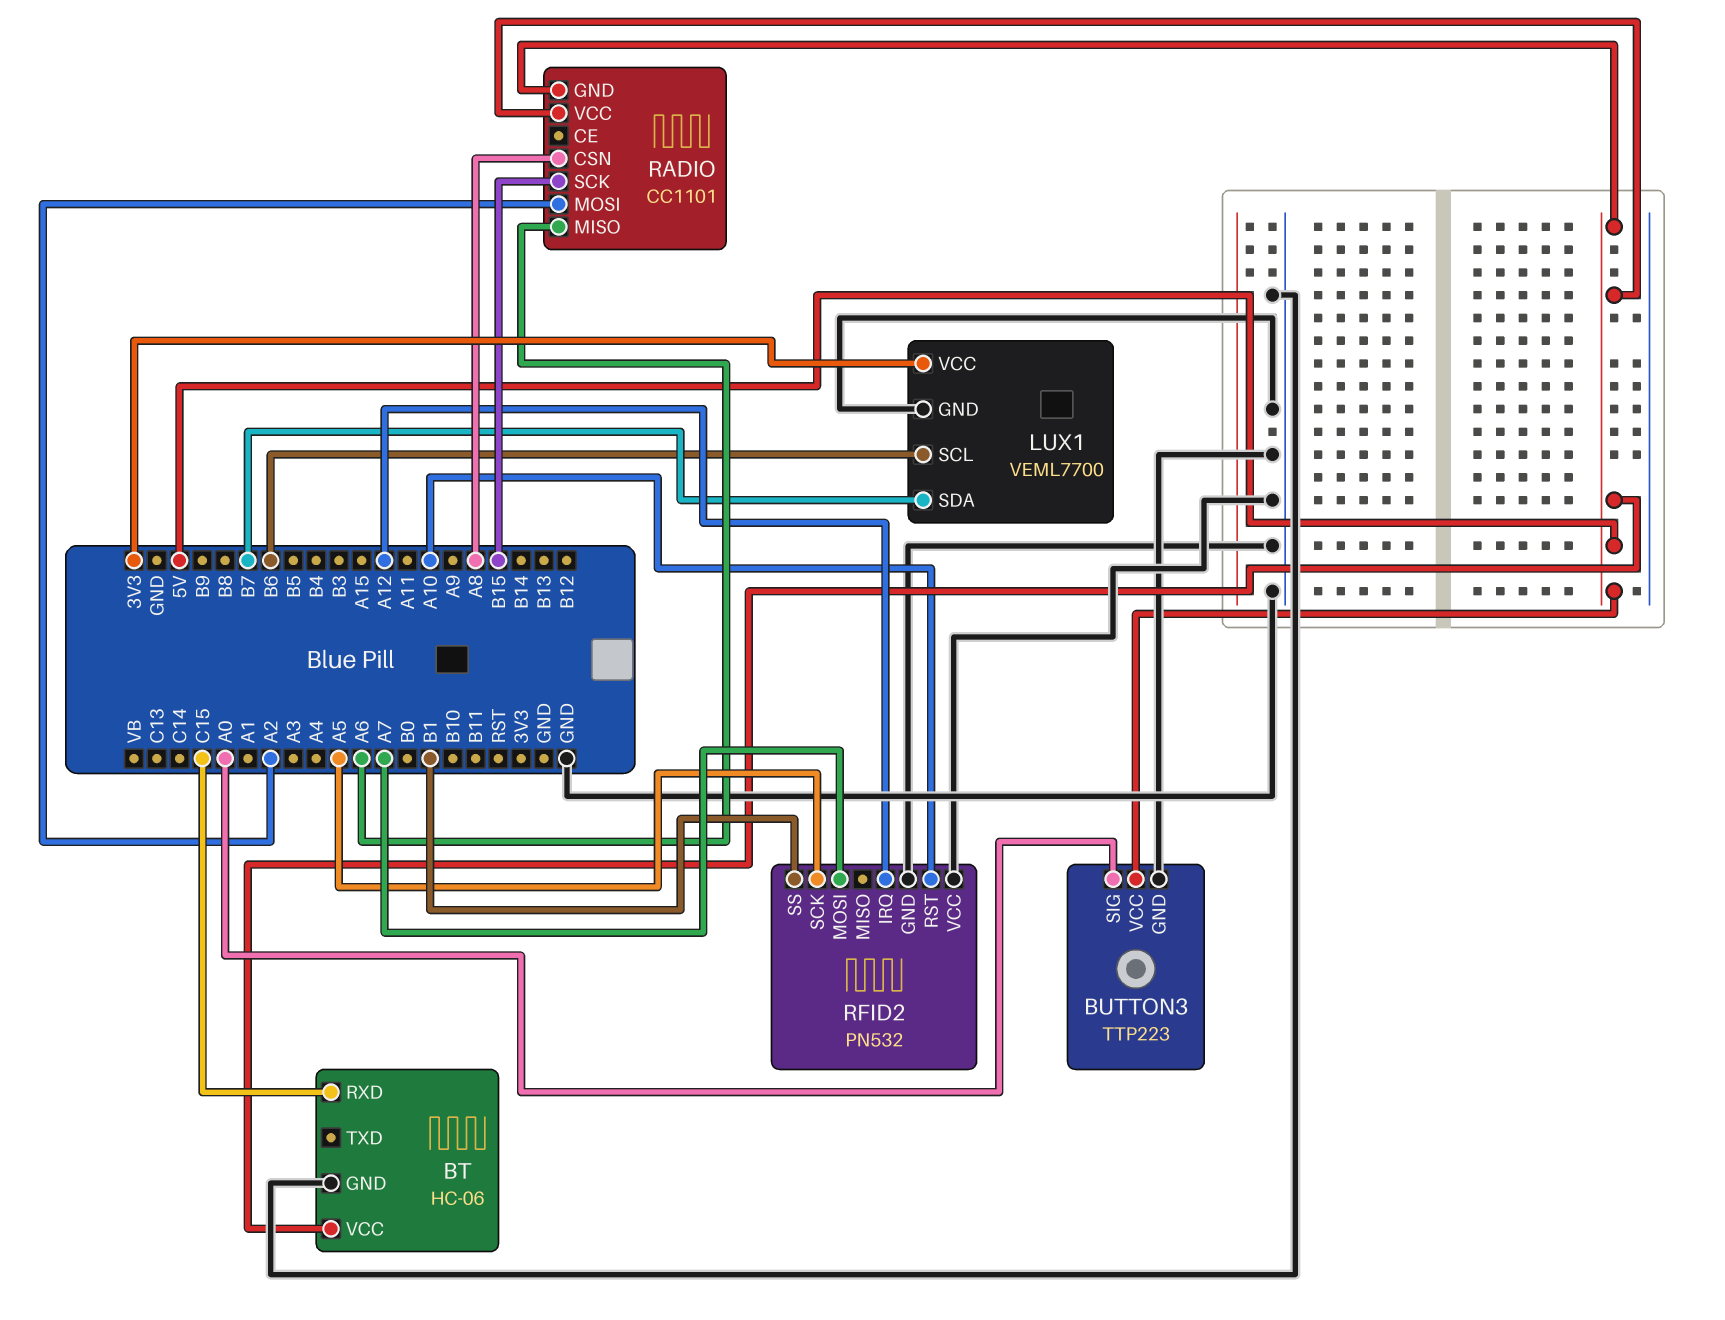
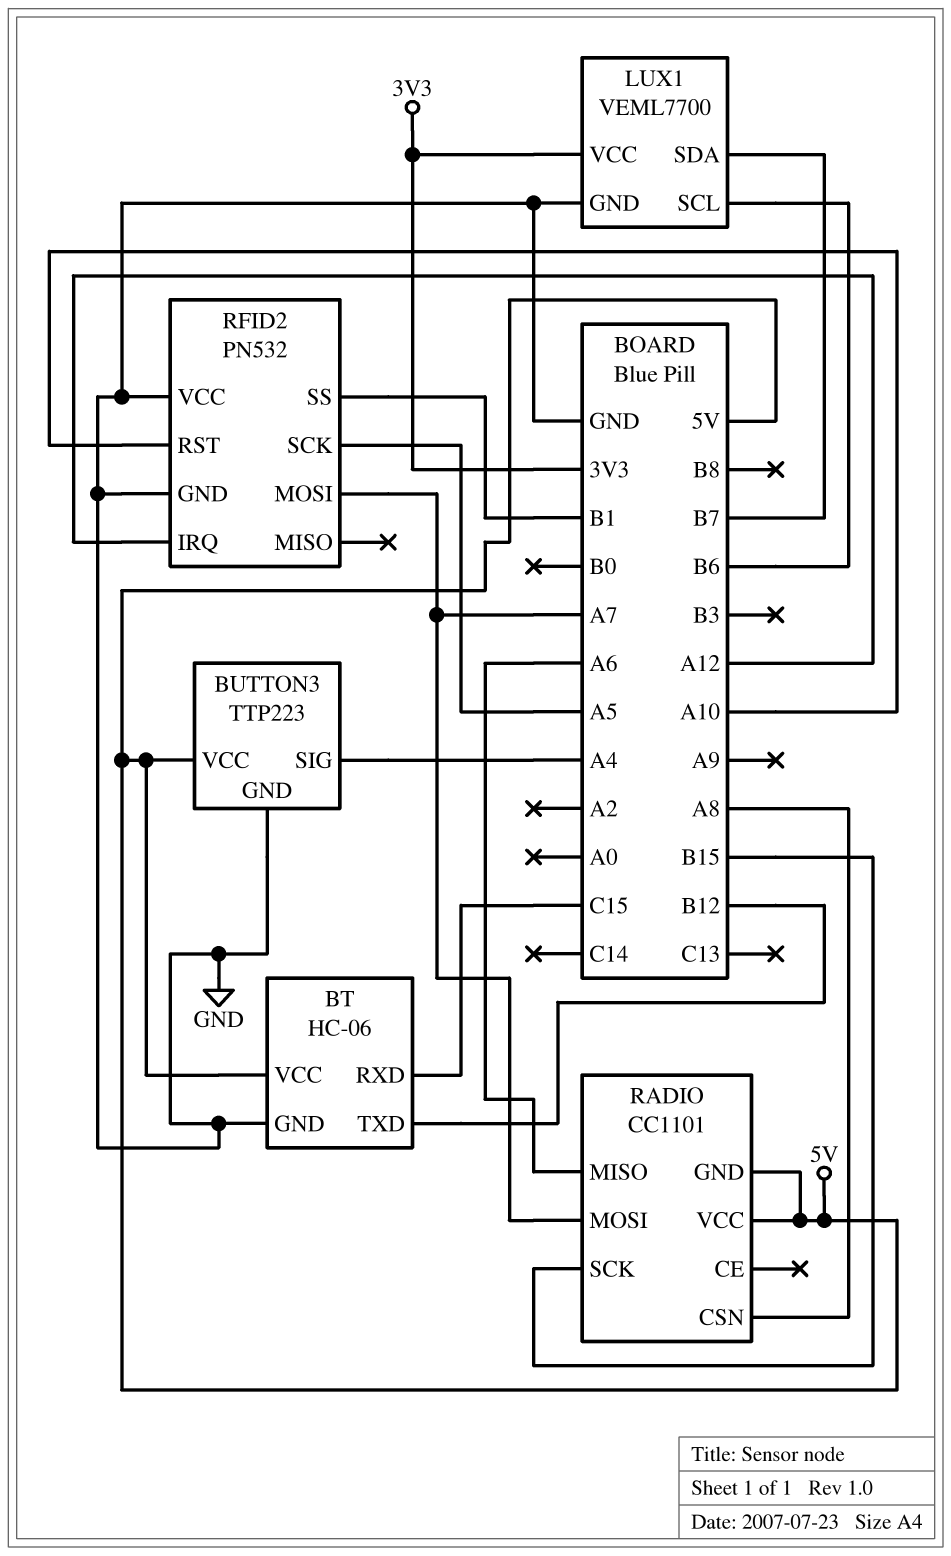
BT pin TXD: none -> B12
BUTTON3 pin SIG: A0 -> A4
RADIO pin MOSI: A2 -> A7

